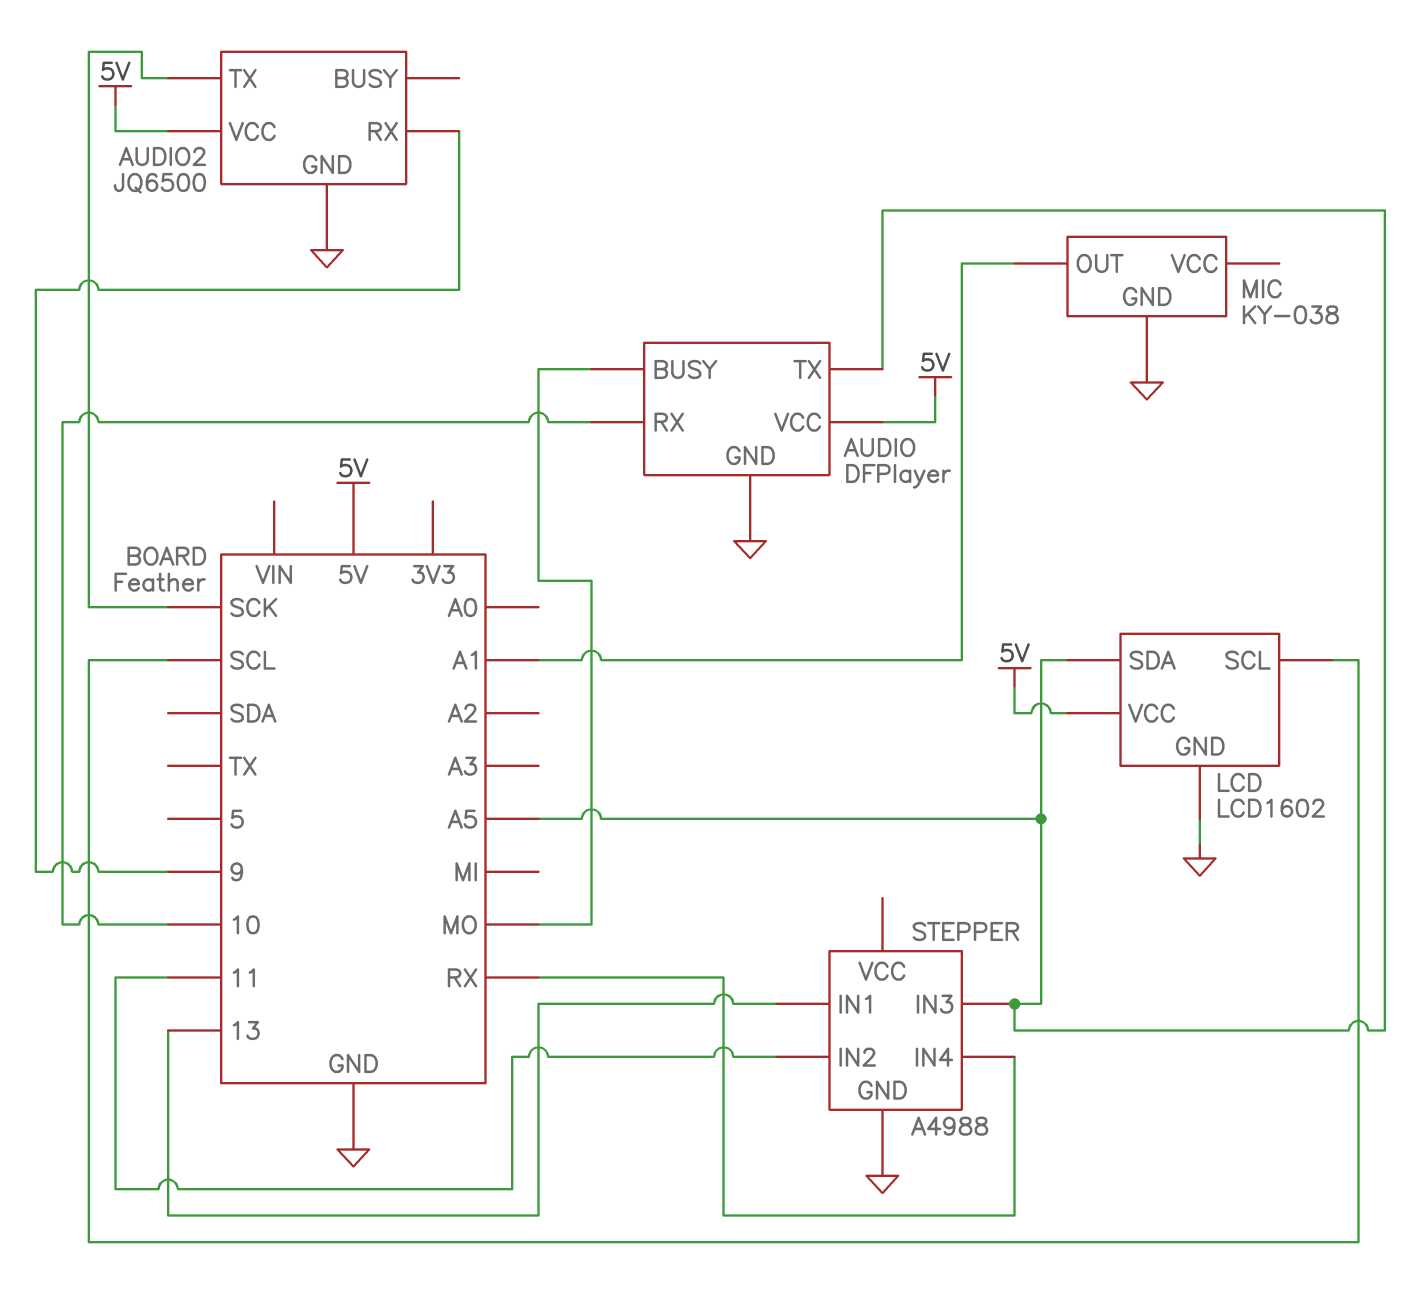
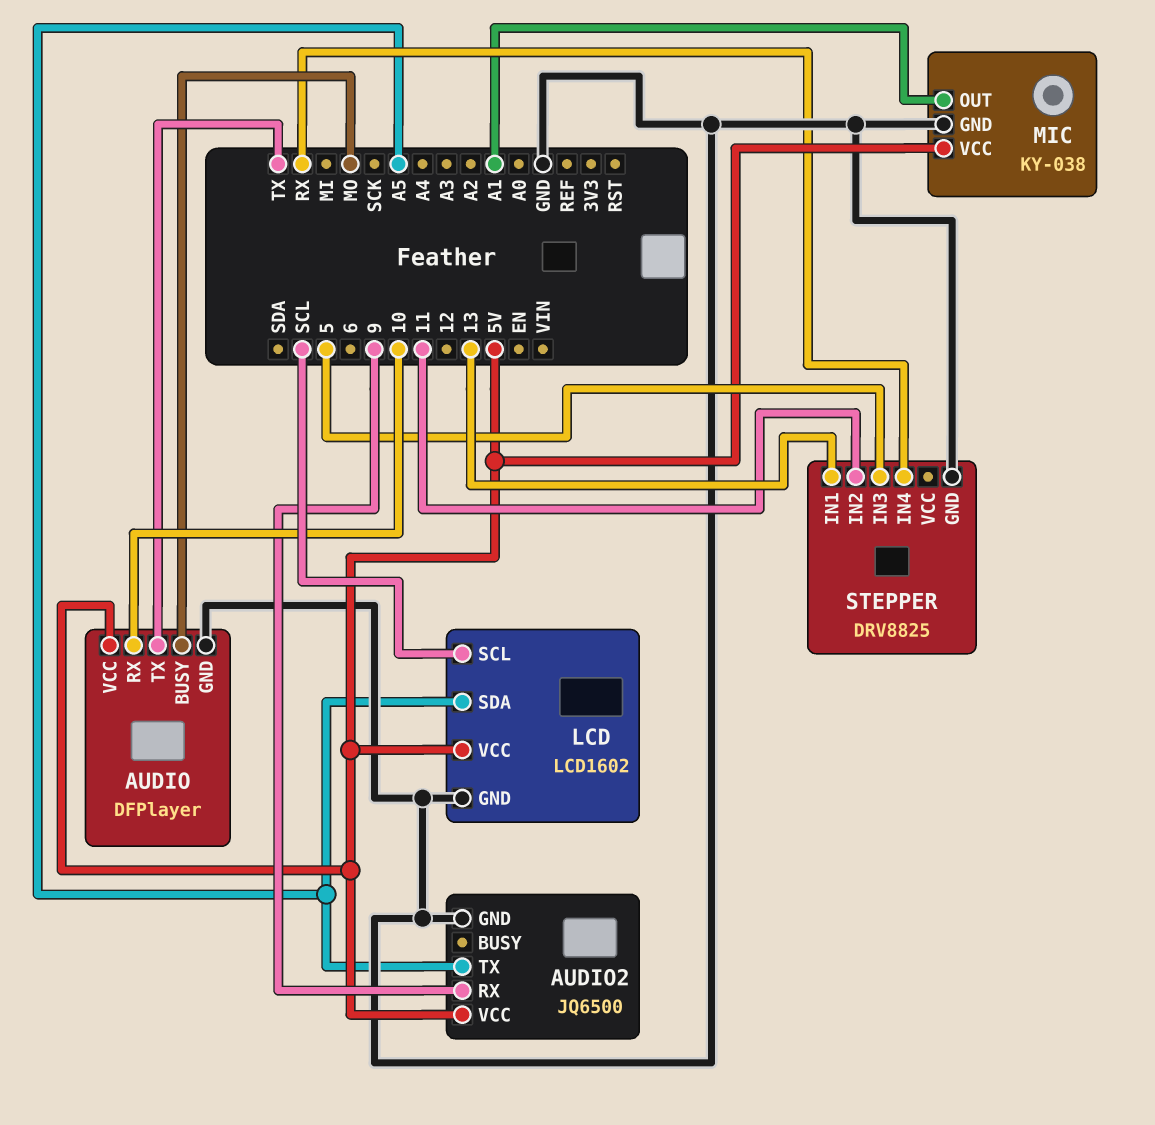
AUDIO pin TX: A5 -> TX
AUDIO2 pin TX: SCK -> A5
MIC pin VCC: none -> 5V
STEPPER: A4988 -> DRV8825
STEPPER pin IN3: A5 -> 5

